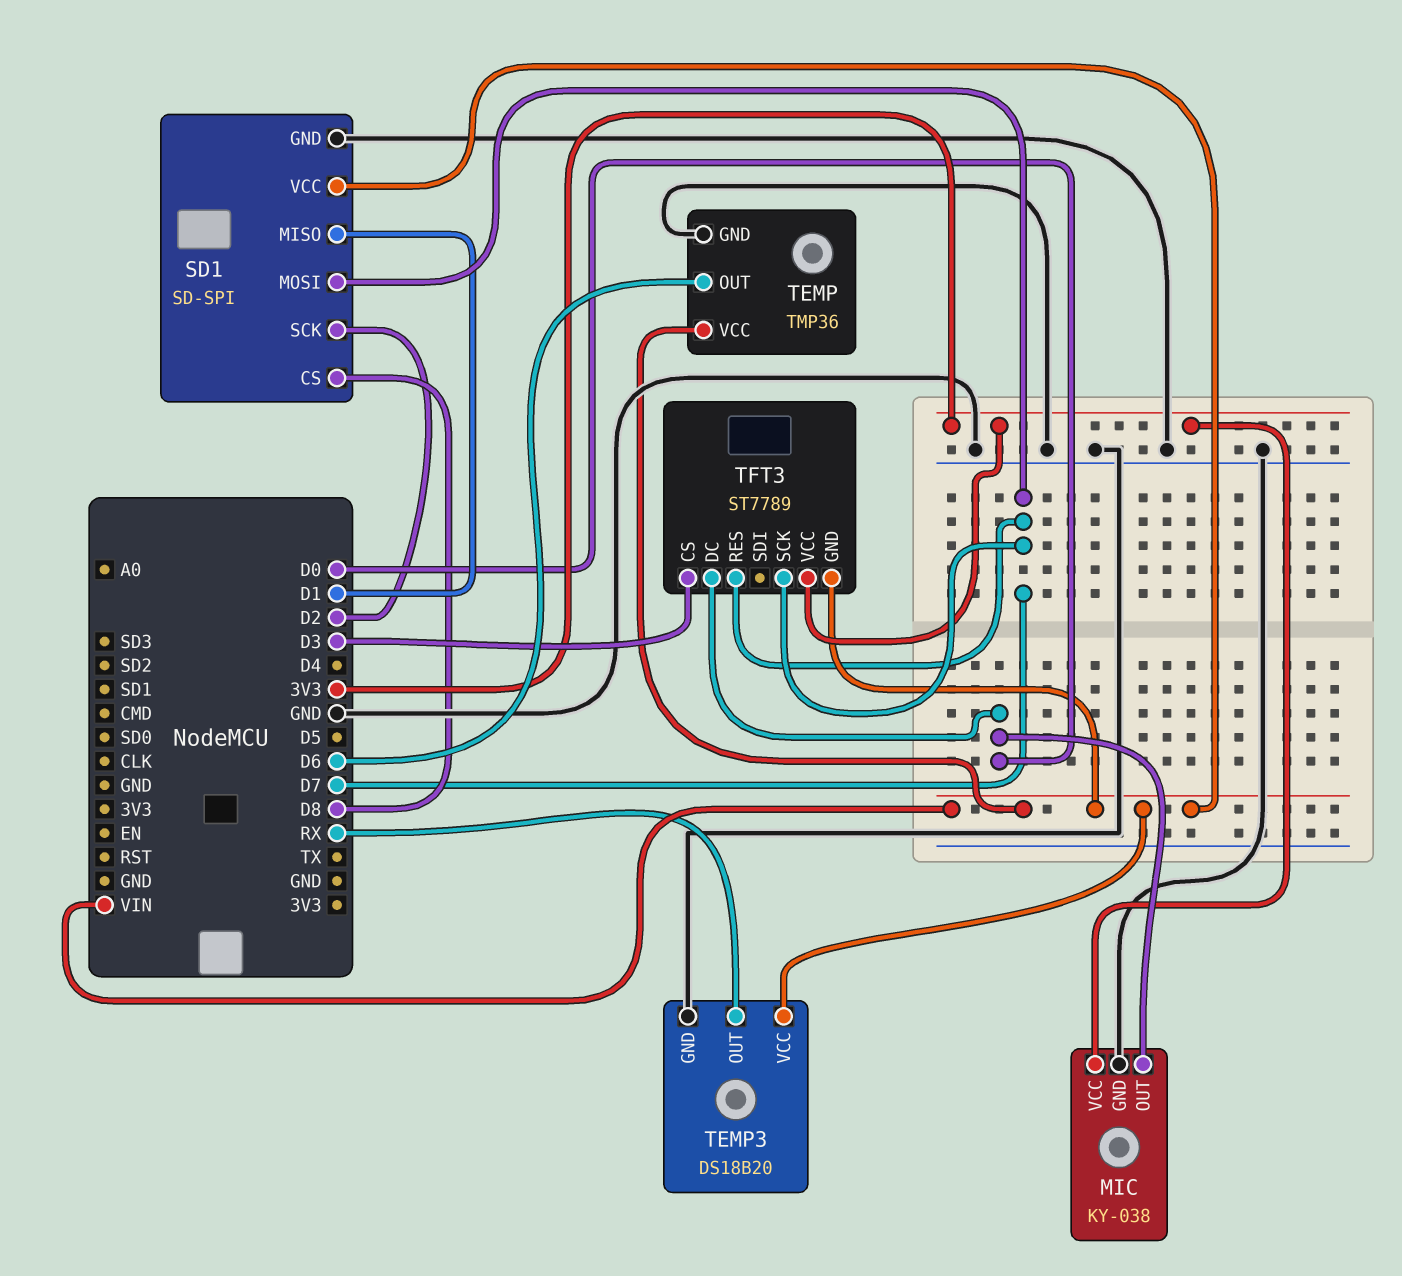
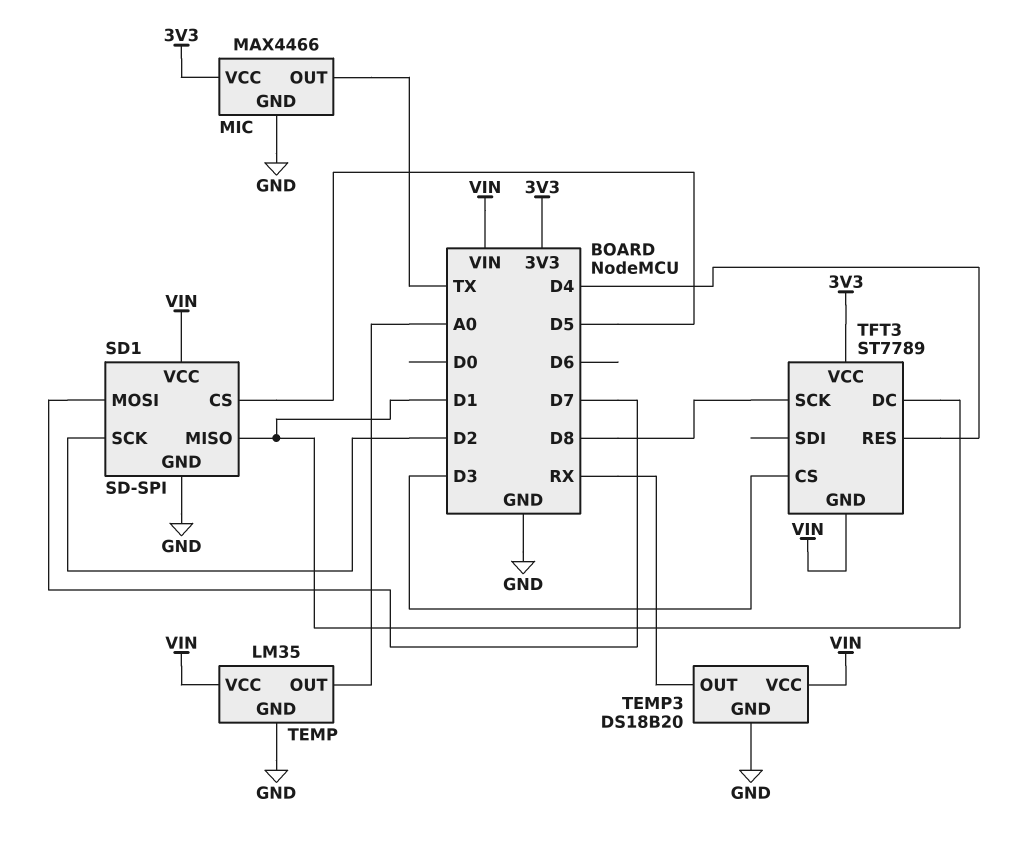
MIC: KY-038 -> MAX4466
MIC pin OUT: D0 -> TX
SD1 pin CS: D8 -> D5
TEMP: TMP36 -> LM35
TEMP pin OUT: D6 -> A0
TFT3 pin DC: D0 -> D1
TFT3 pin RES: D7 -> D4
TFT3 pin SCK: D7 -> D8

